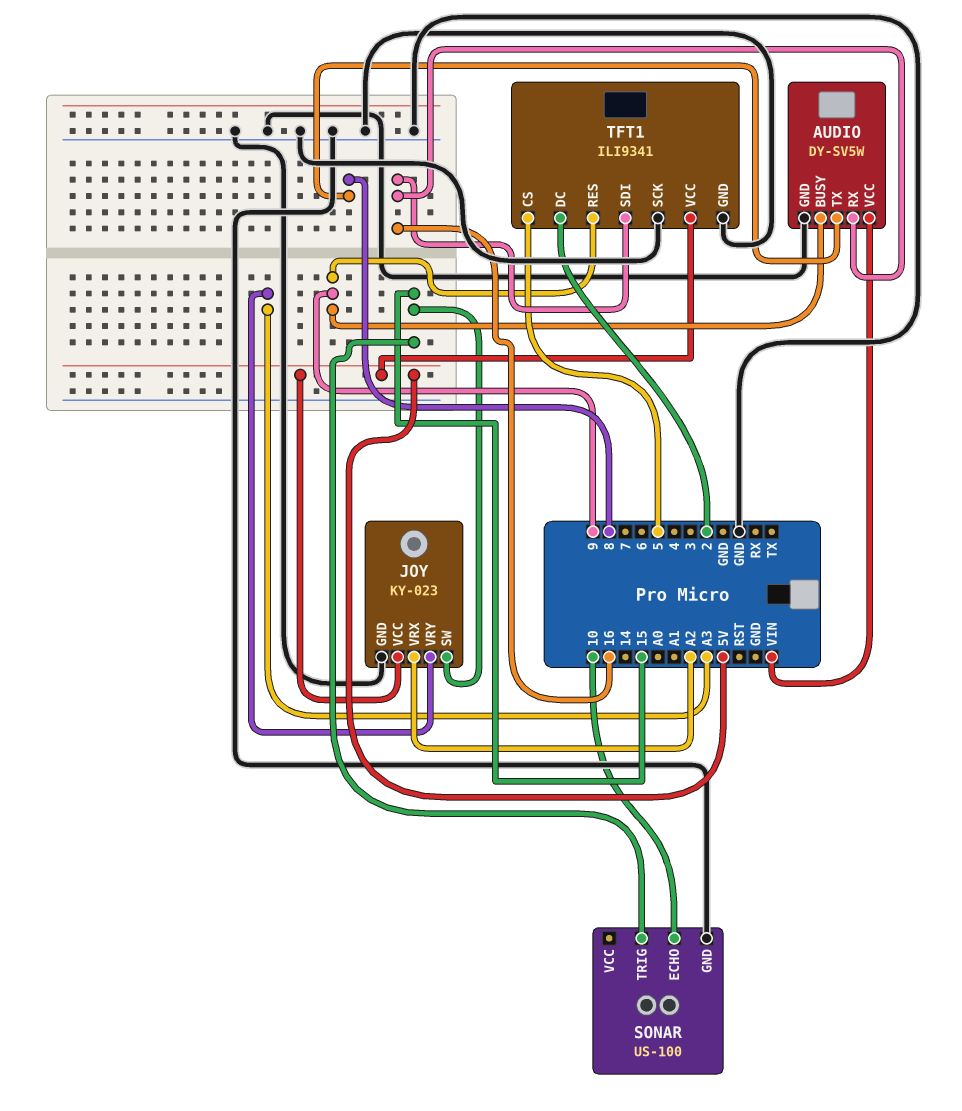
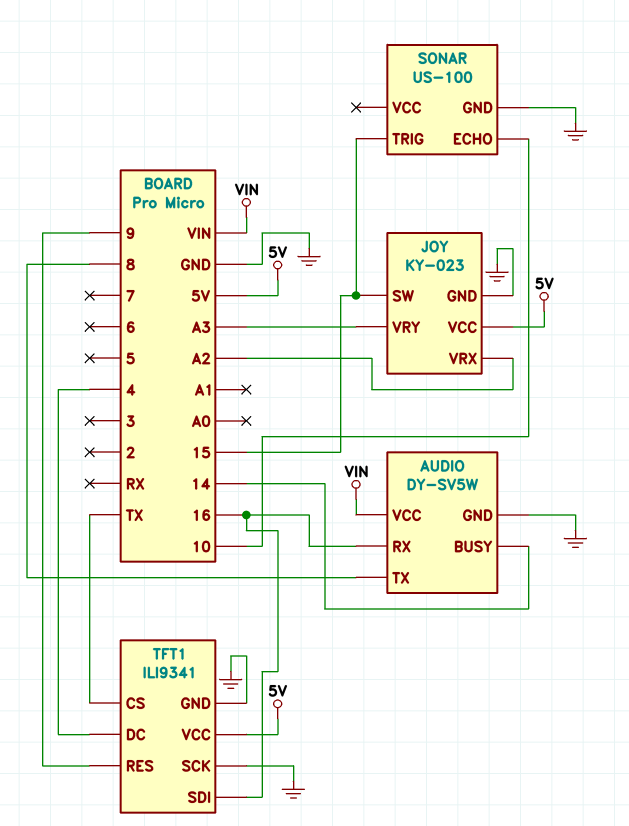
AUDIO pin BUSY: 9 -> 14
TFT1 pin CS: 5 -> TX
TFT1 pin DC: 2 -> 4

